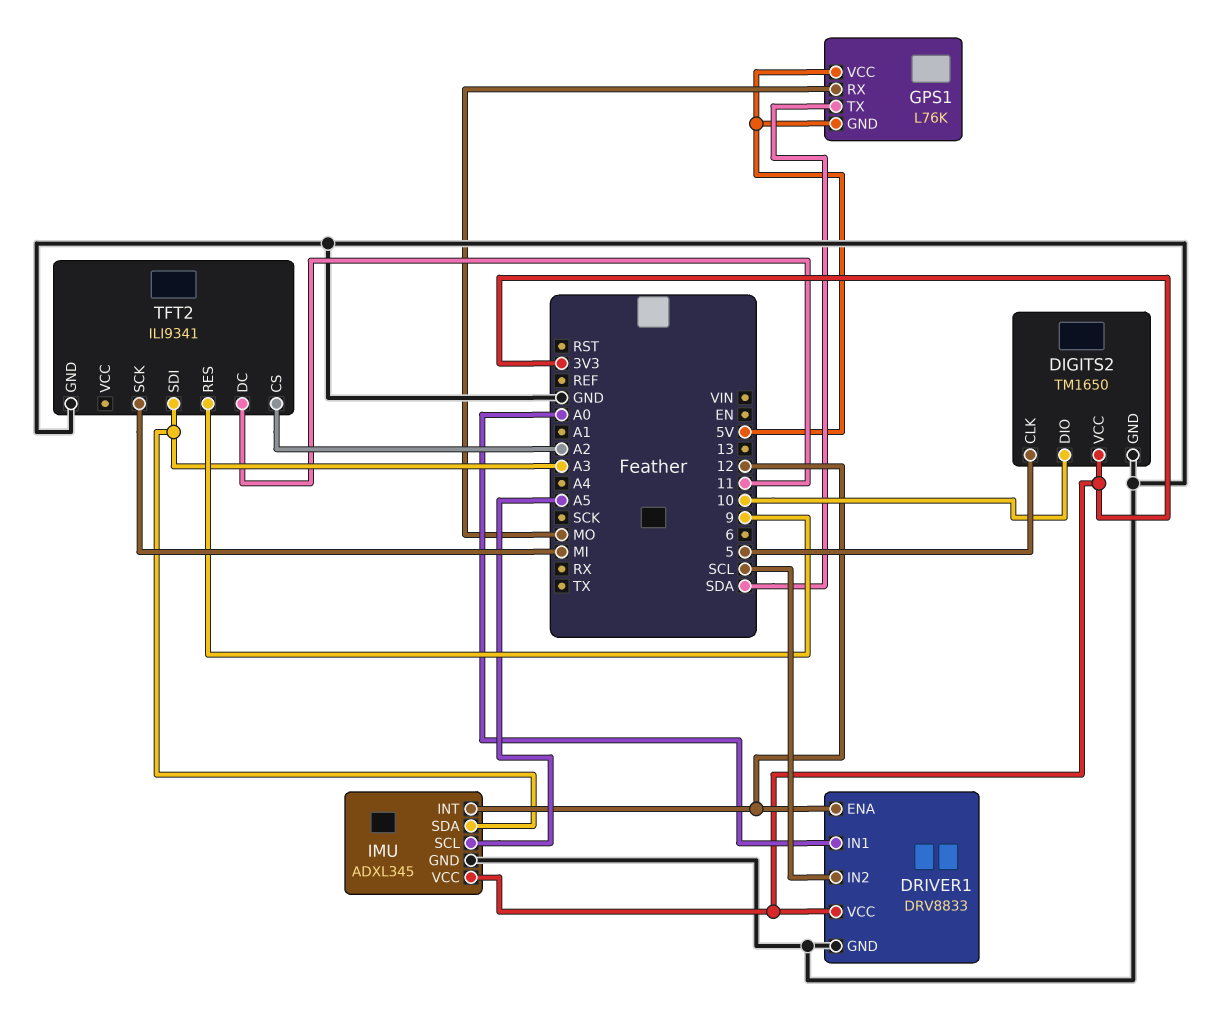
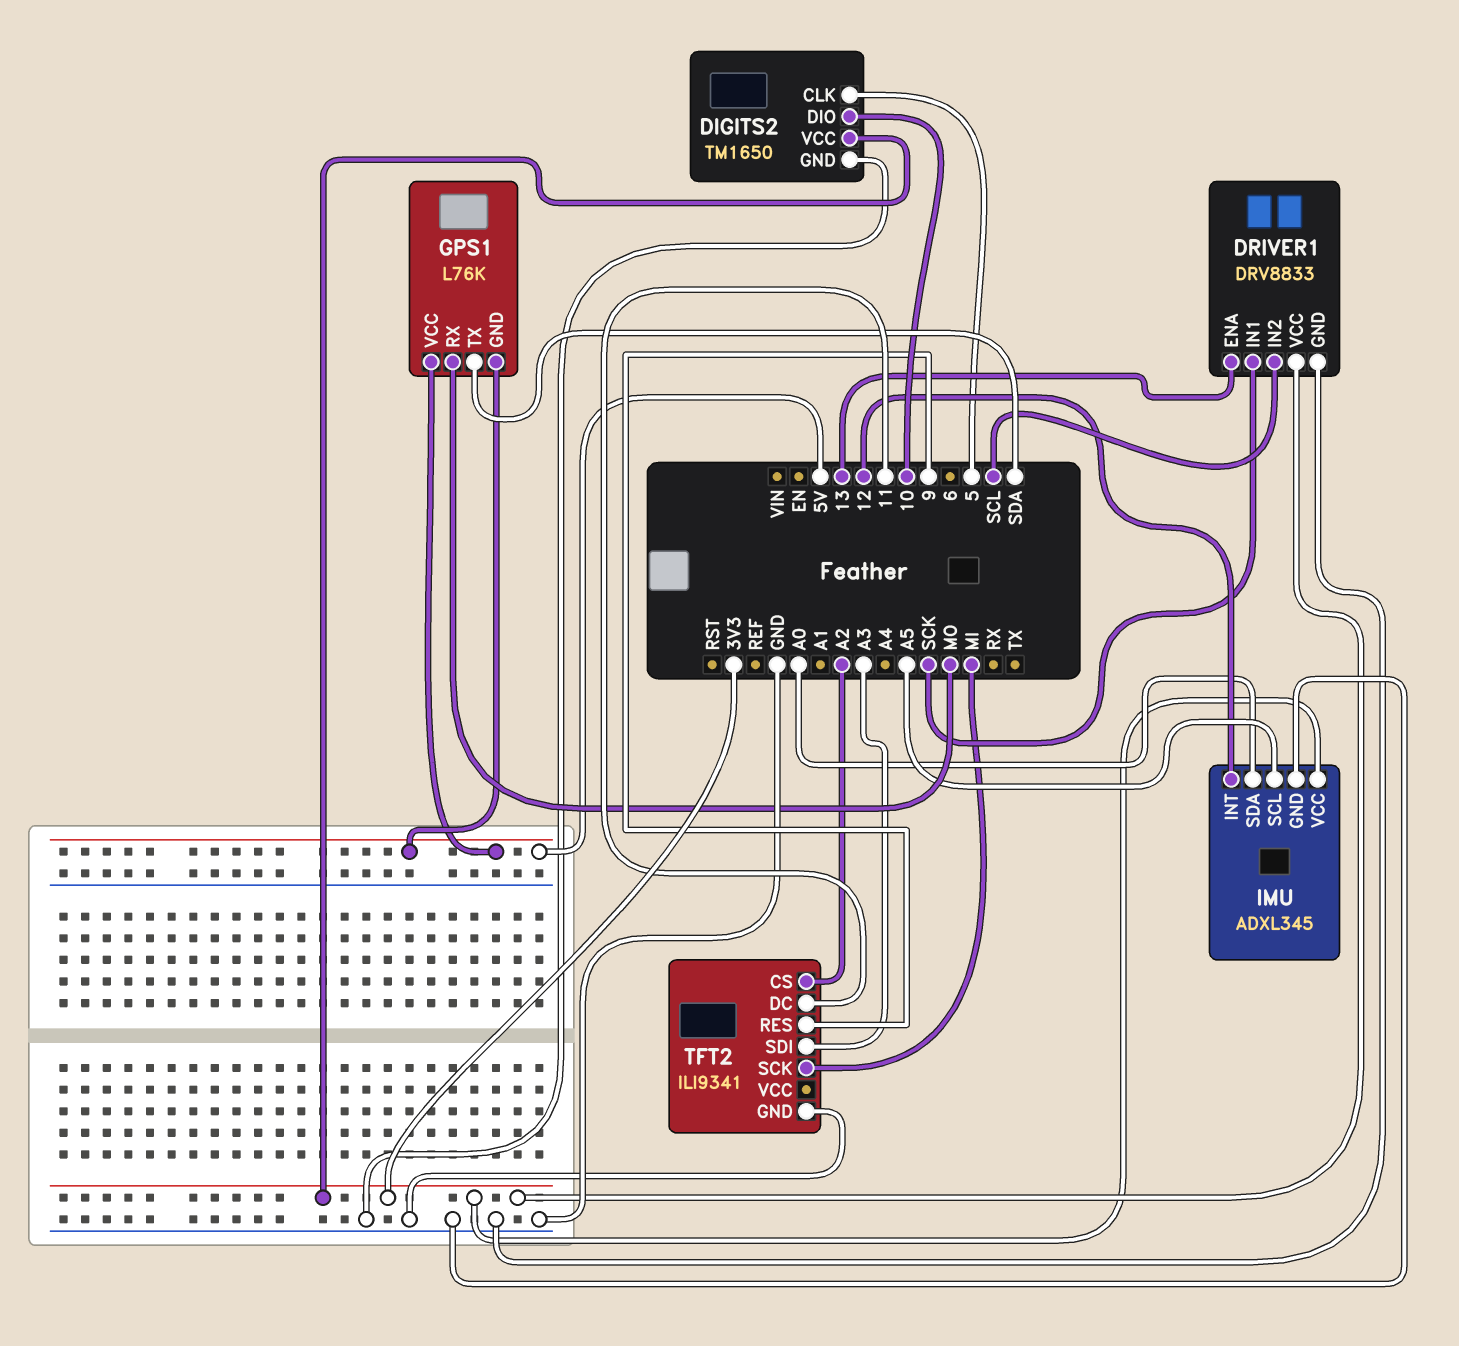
DRIVER1 pin ENA: 12 -> 13
DRIVER1 pin IN1: A0 -> SCK
IMU pin SDA: A3 -> A0

